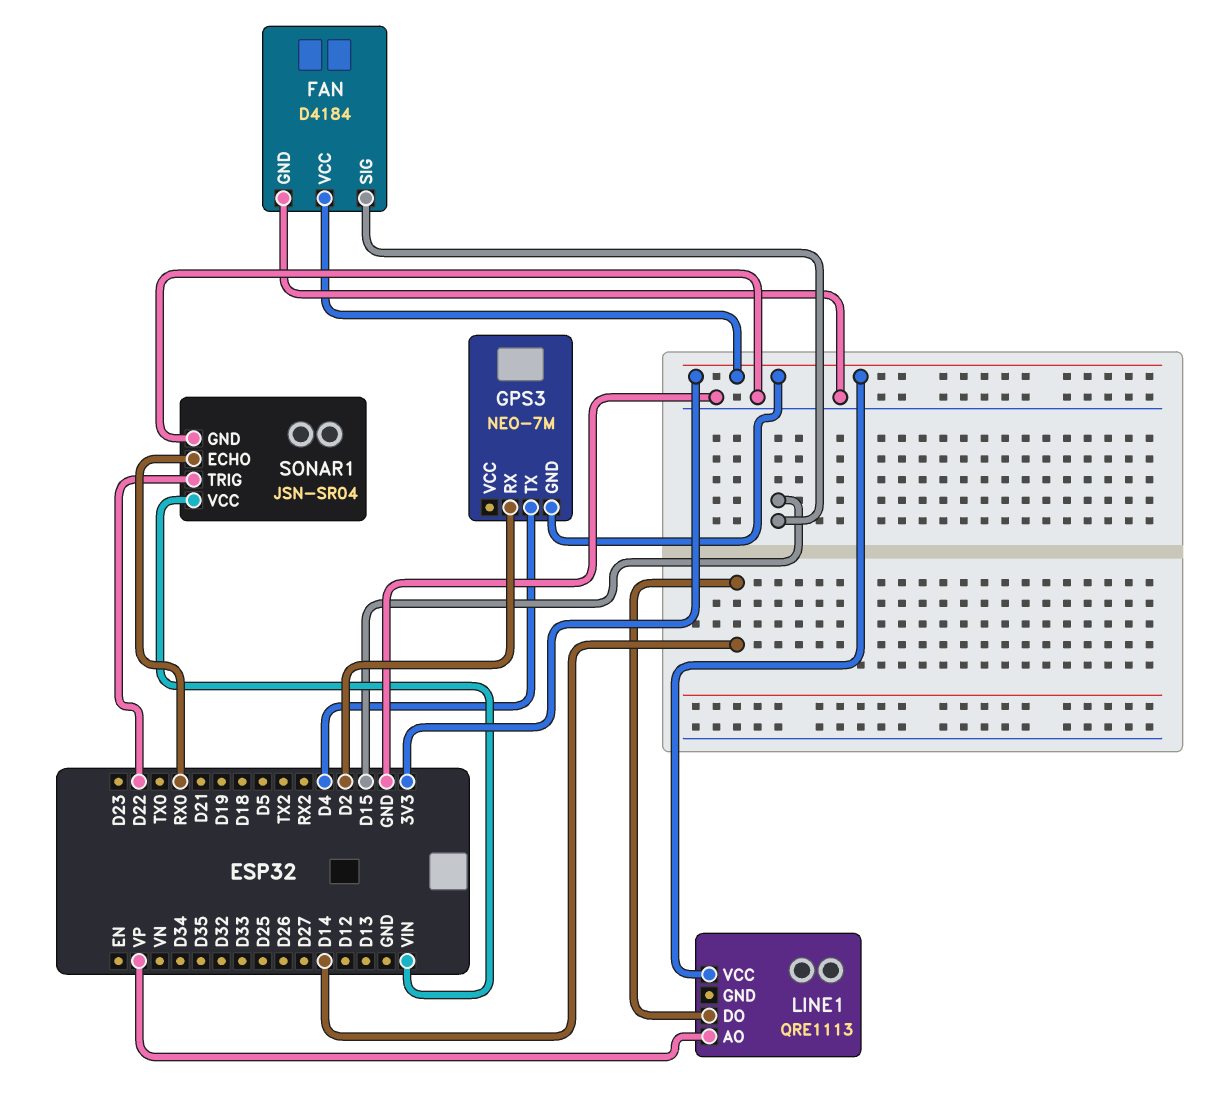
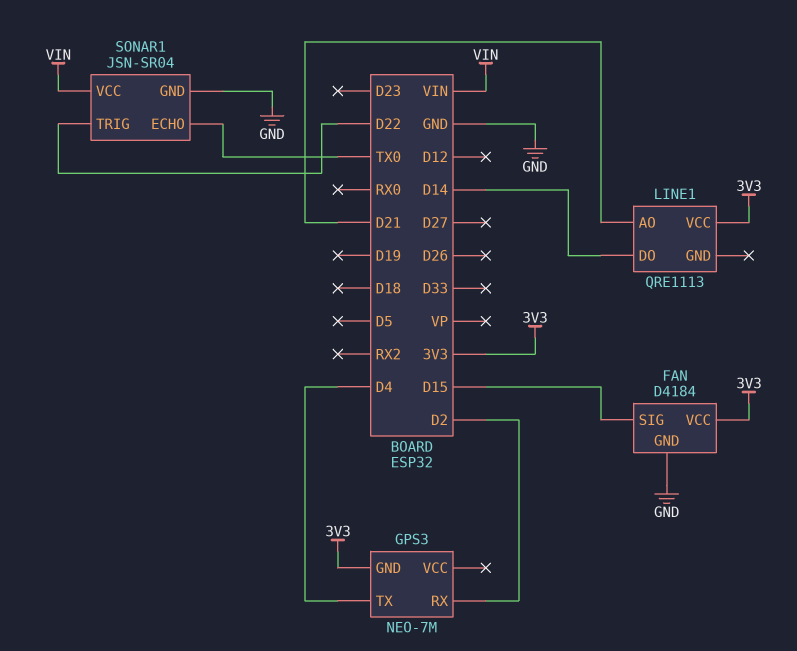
LINE1 pin AO: VP -> D21
SONAR1 pin ECHO: RX0 -> TX0

